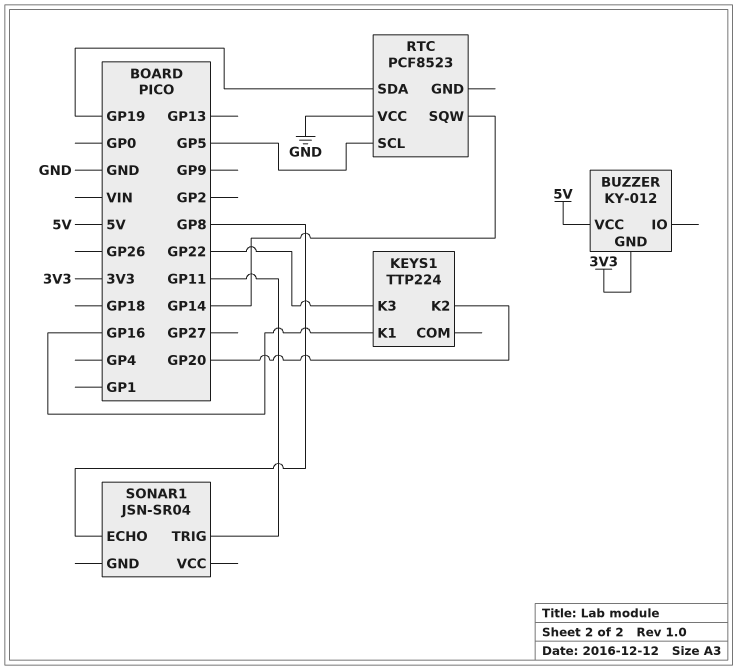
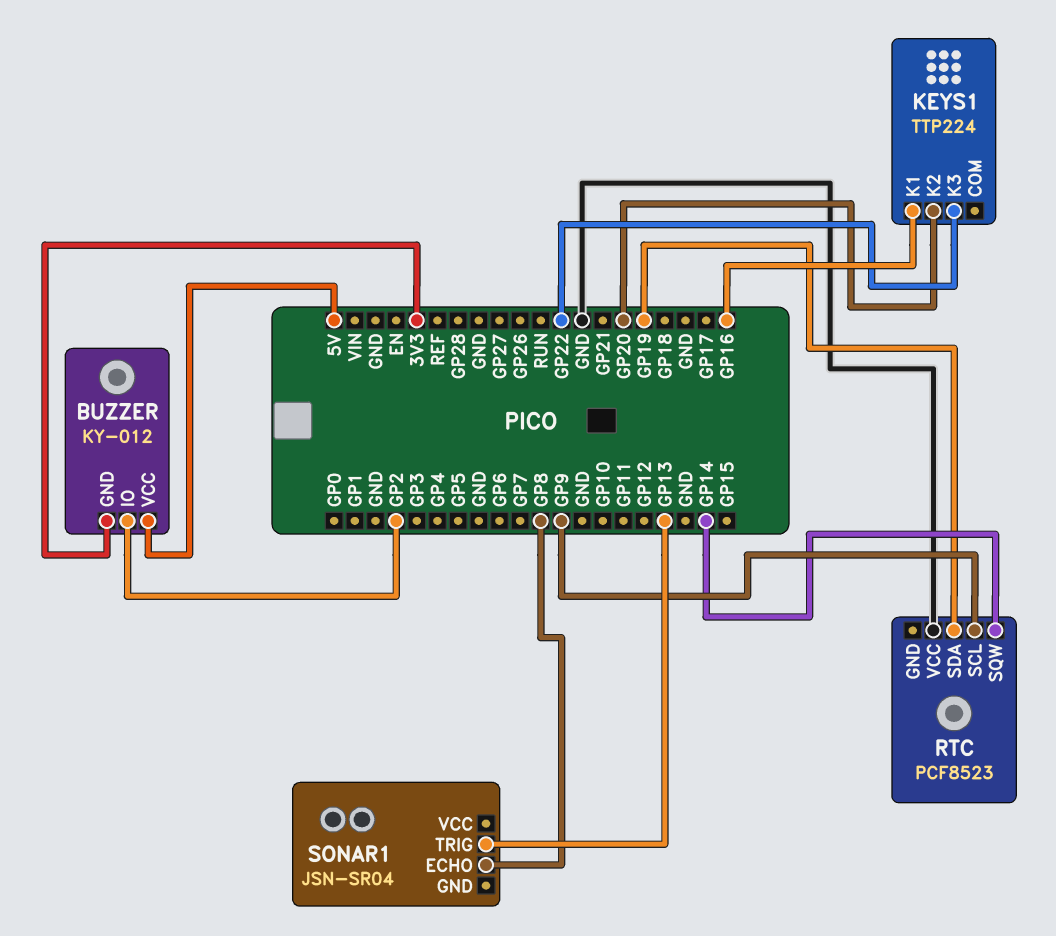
BUZZER pin IO: none -> GP2
RTC pin SCL: GP5 -> GP9
SONAR1 pin TRIG: GP11 -> GP13

